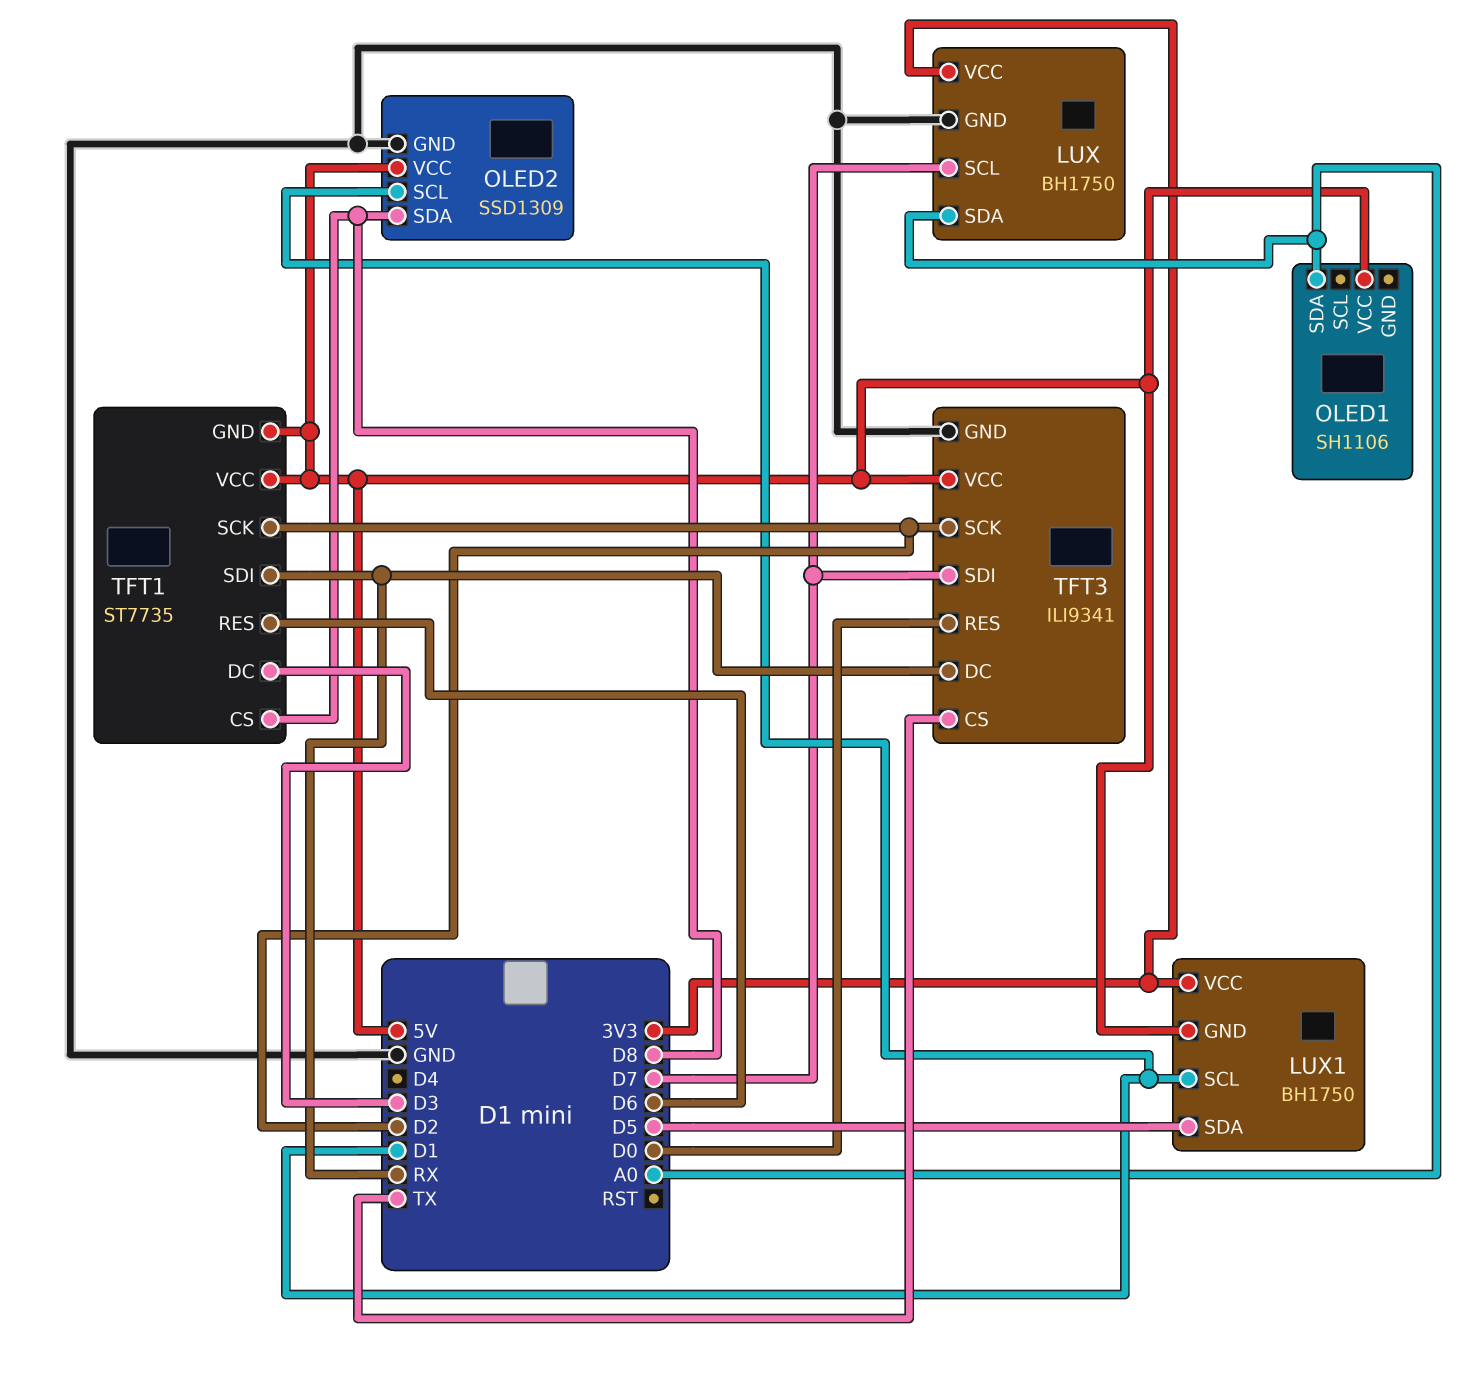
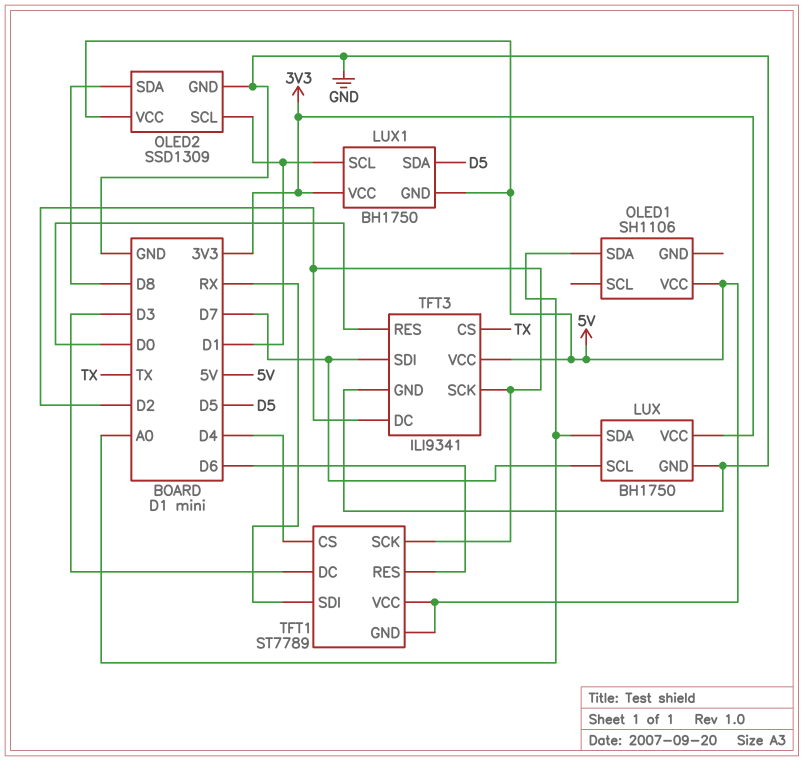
TFT1: ST7735 -> ST7789
TFT1 pin CS: D8 -> D4
TFT3 pin DC: RX -> D2

